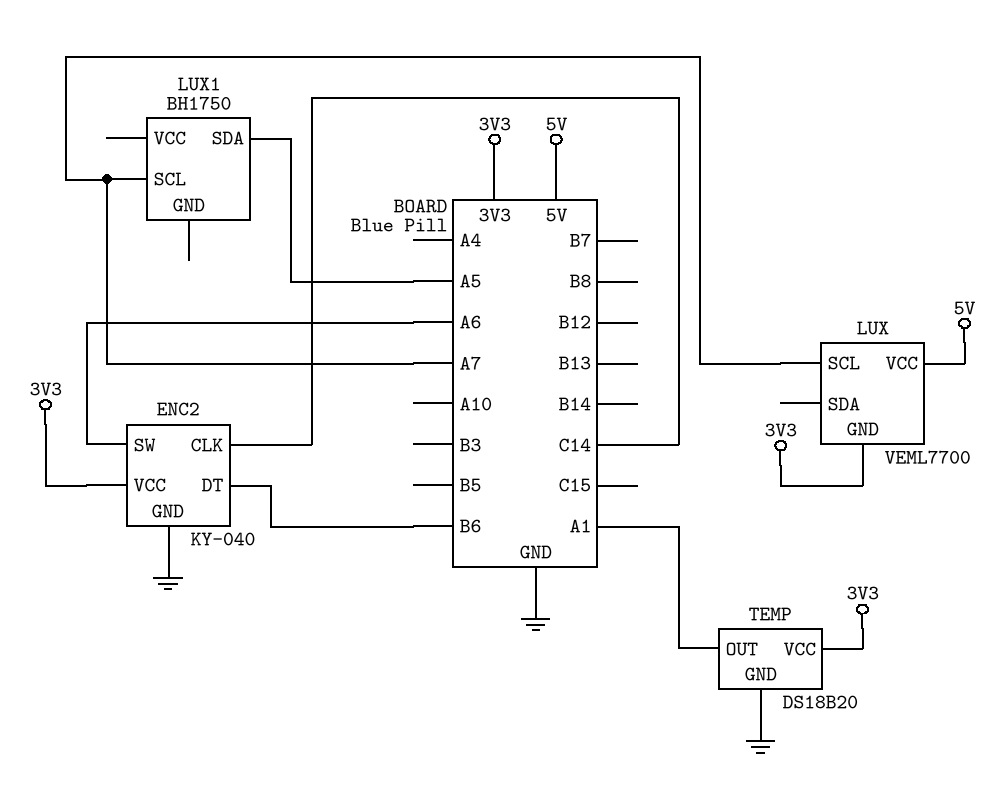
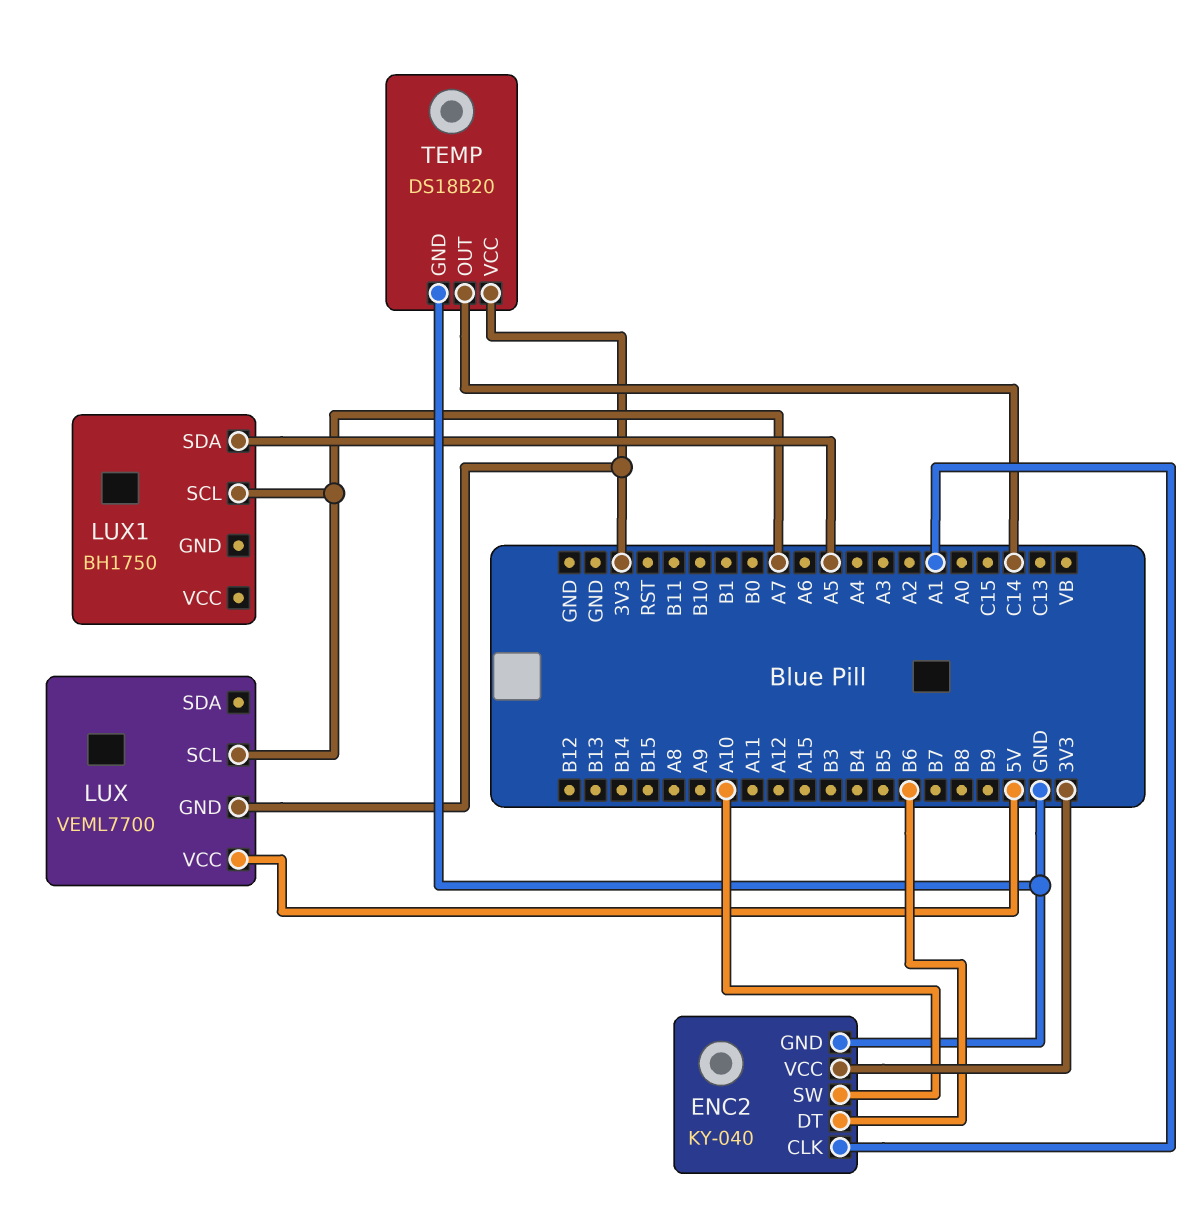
ENC2 pin CLK: C14 -> A1
ENC2 pin SW: A6 -> A10
TEMP pin OUT: A1 -> C14

